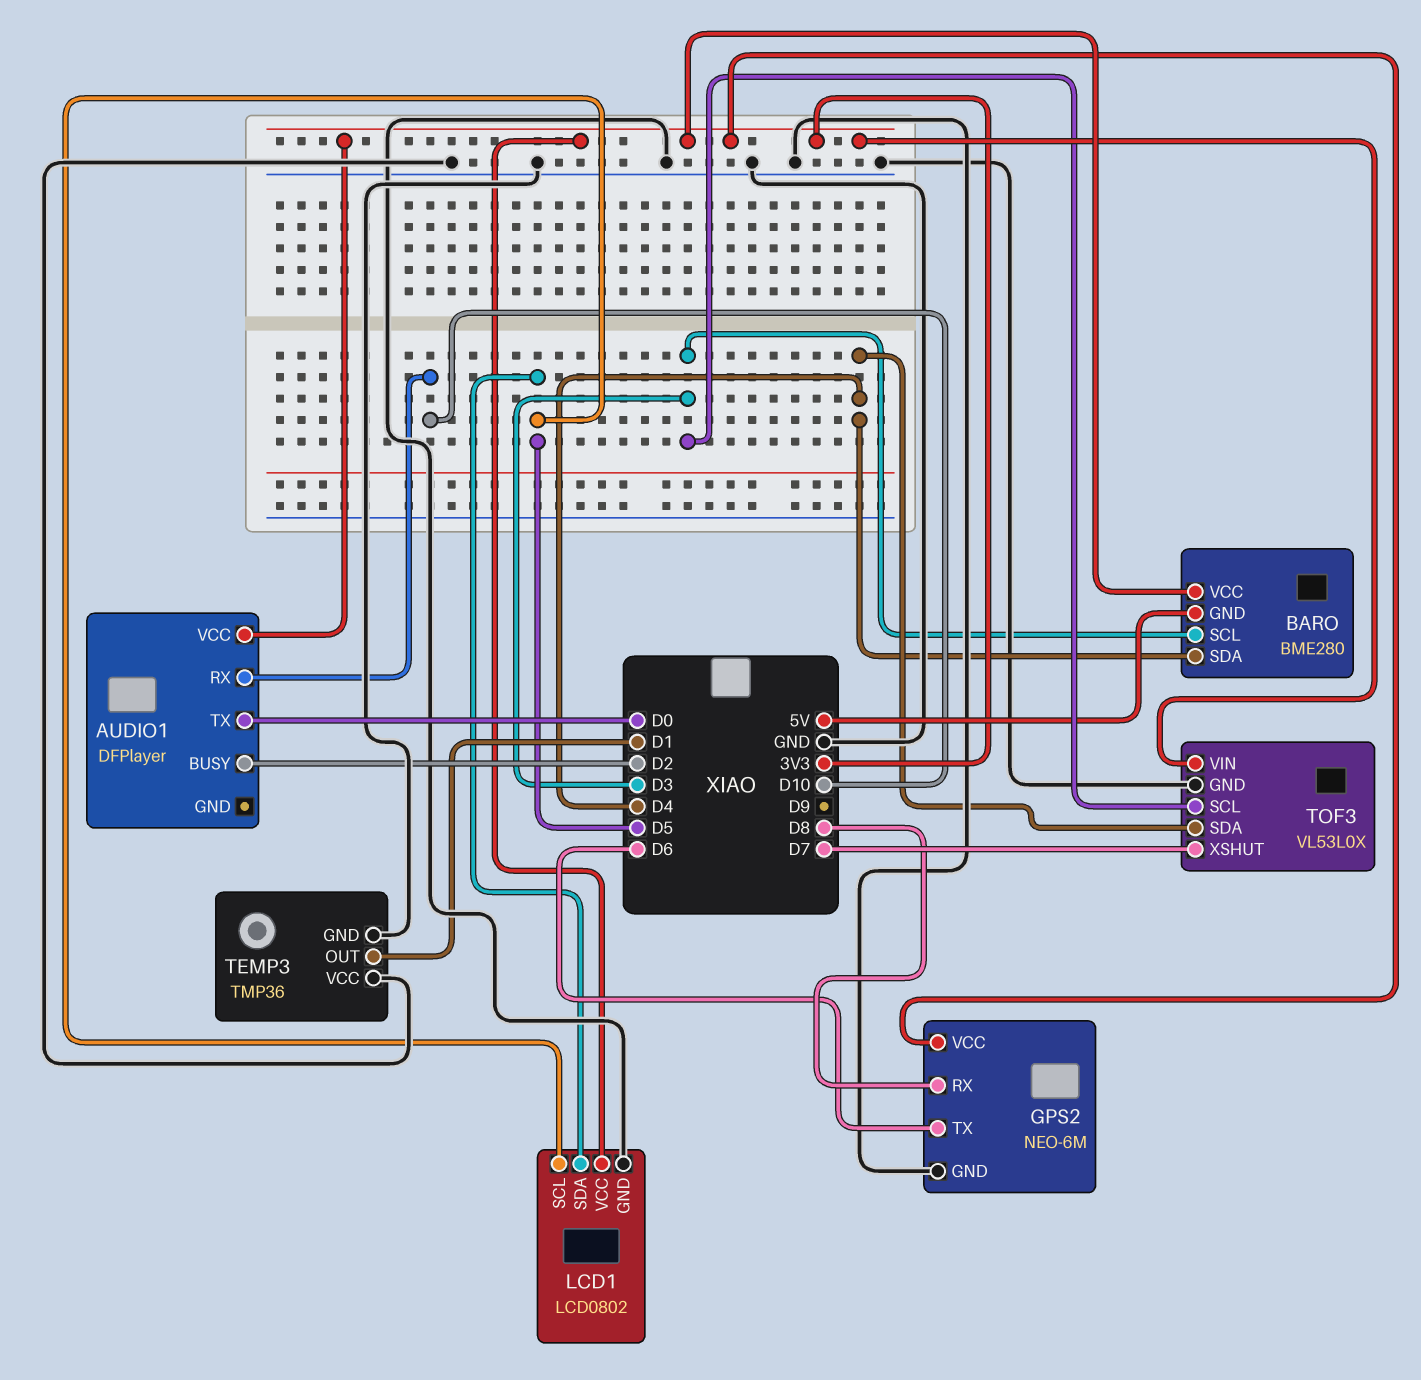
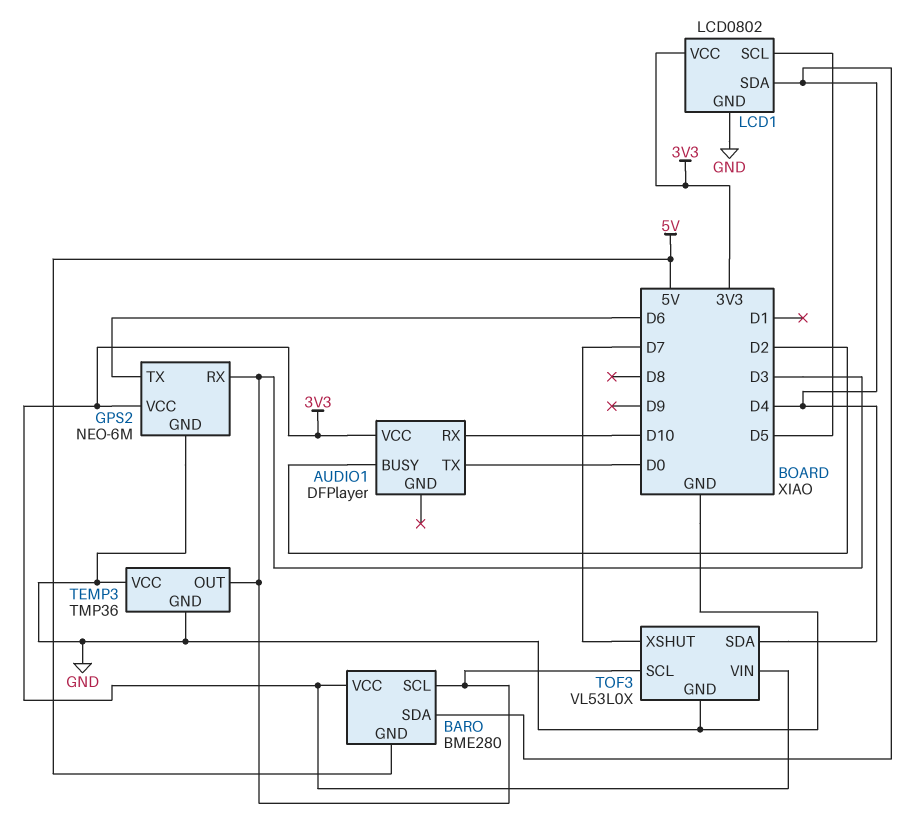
GPS2 pin RX: D8 -> D3
LCD1 pin SDA: D5 -> D4
TEMP3 pin OUT: D1 -> D3

